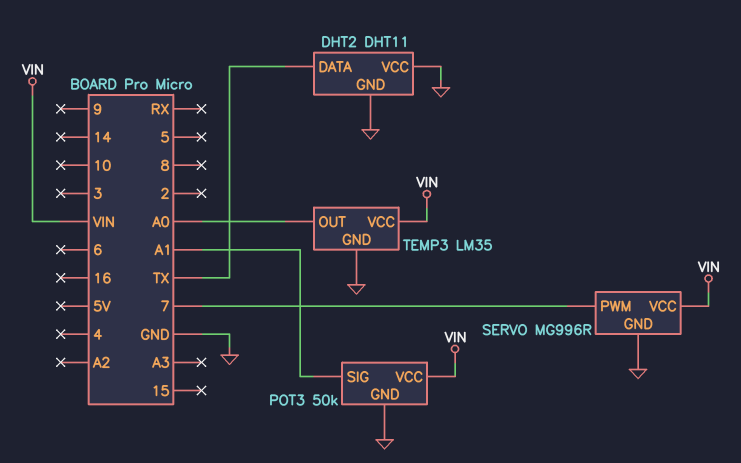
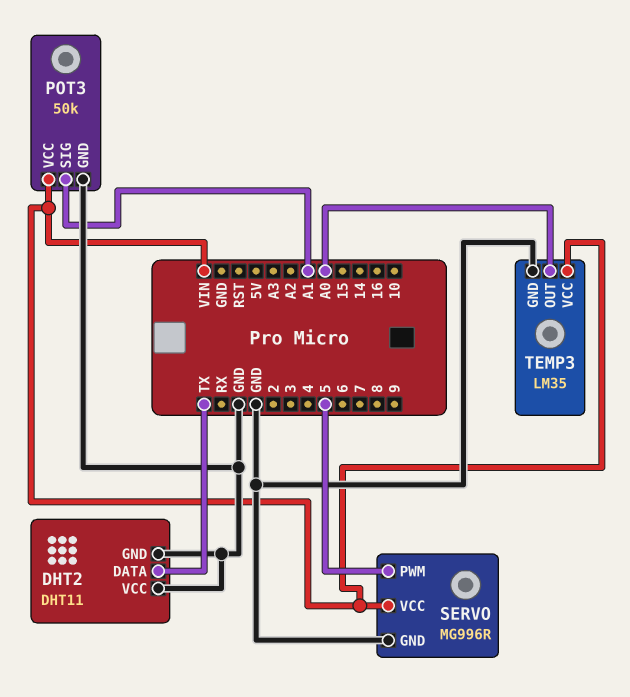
SERVO pin PWM: 7 -> 5

